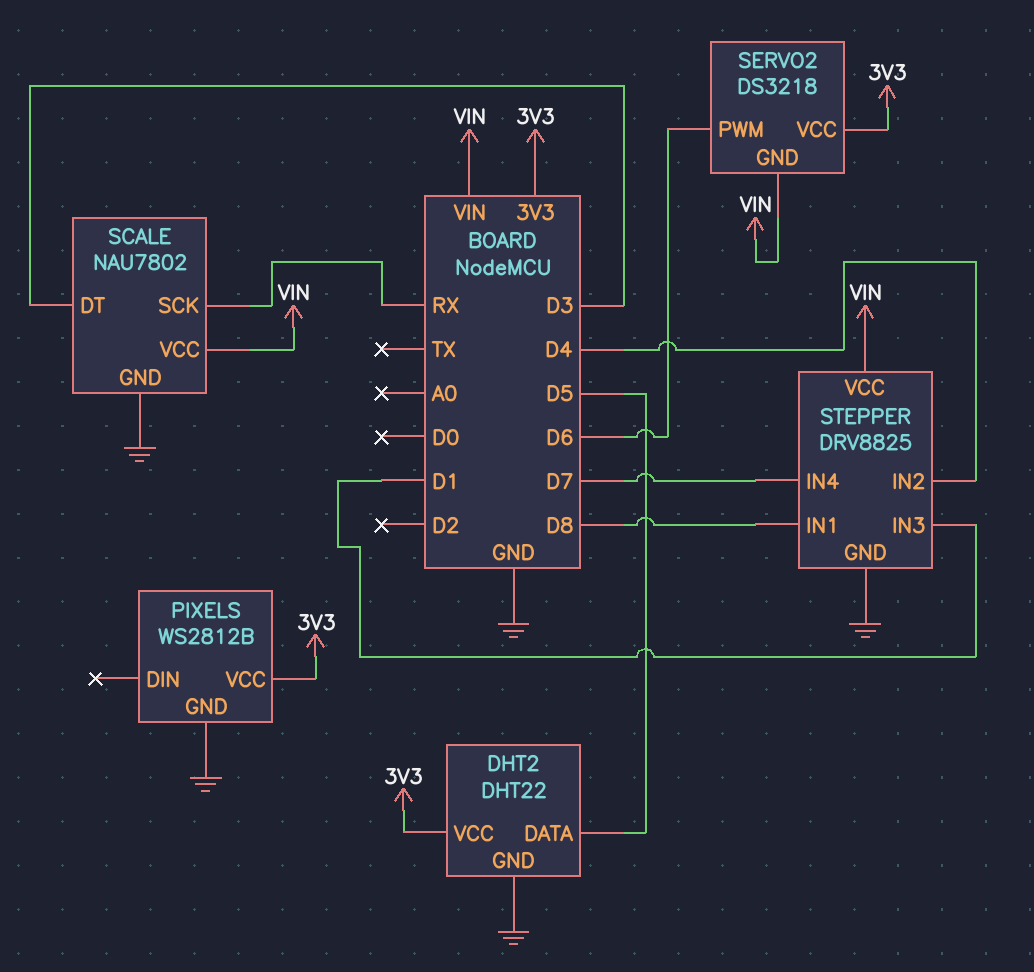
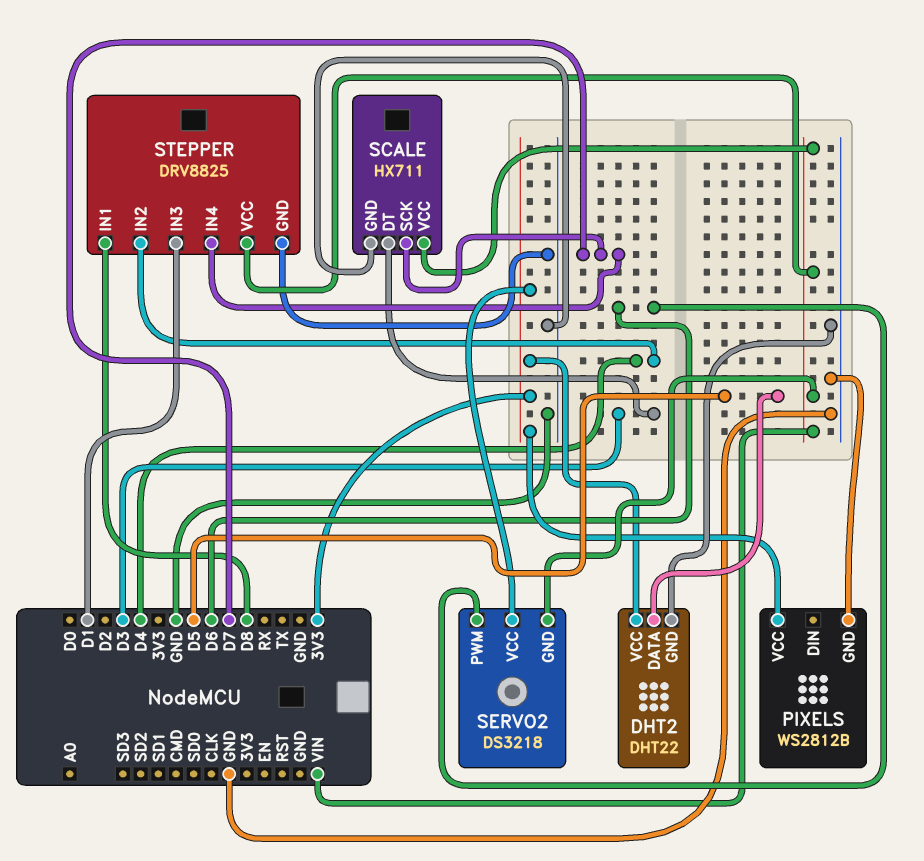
SCALE: NAU7802 -> HX711
SCALE pin SCK: RX -> D7

